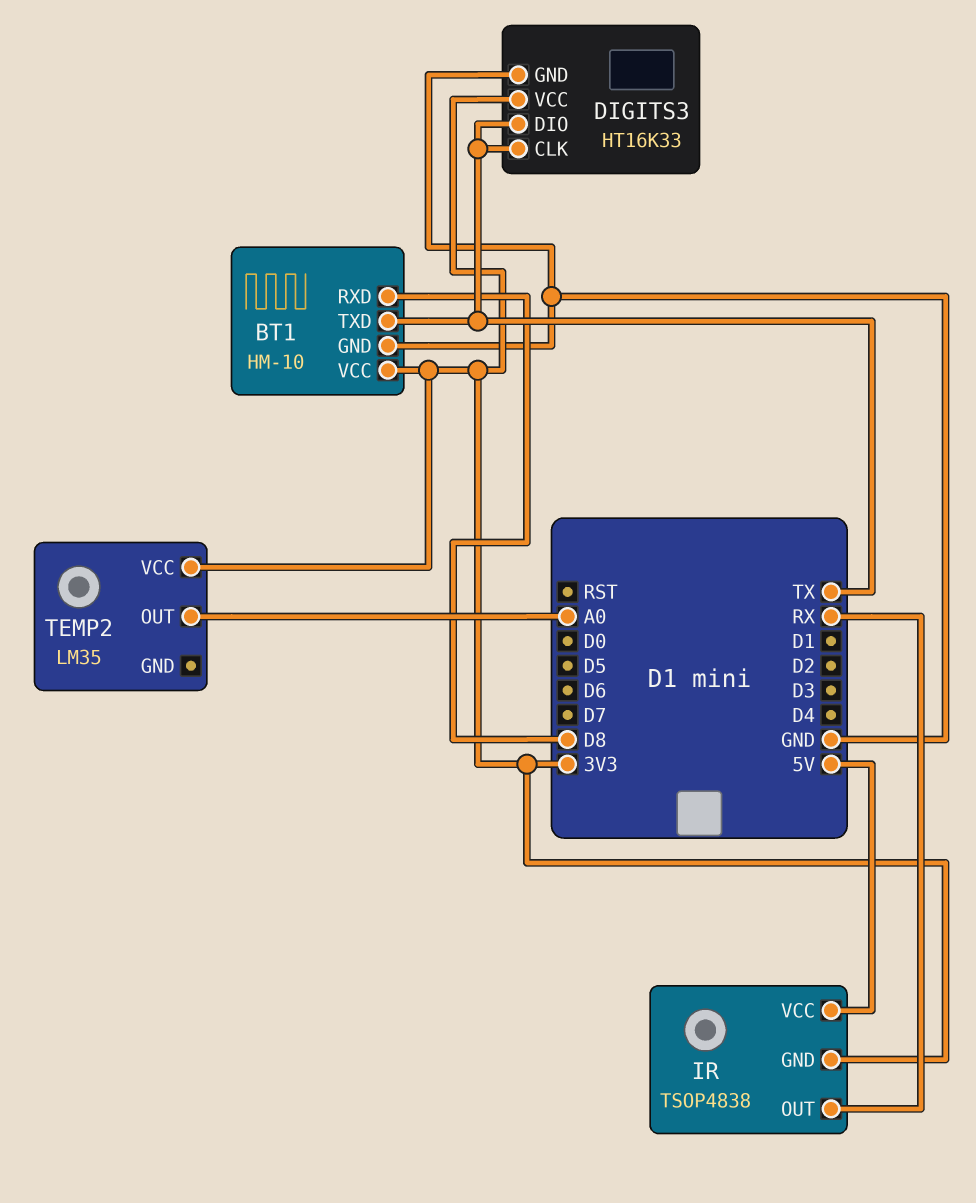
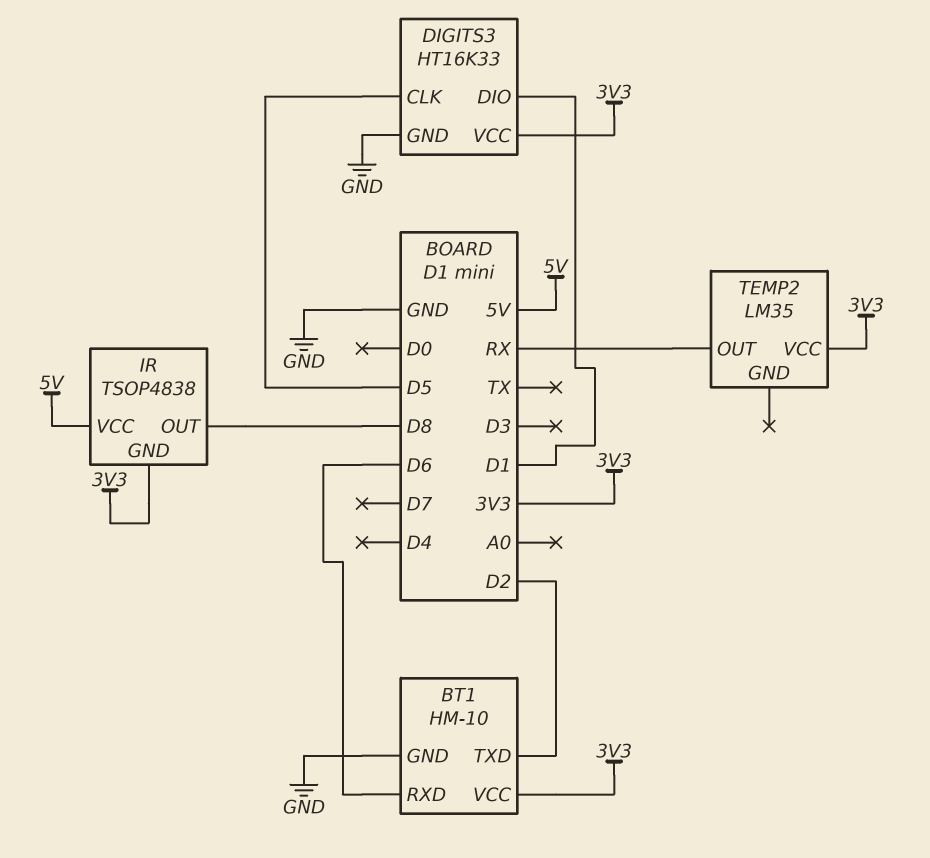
BT1 pin RXD: D8 -> D6
BT1 pin TXD: TX -> D2
DIGITS3 pin CLK: TX -> D5
DIGITS3 pin DIO: TX -> D1
IR pin OUT: RX -> D8
TEMP2 pin OUT: A0 -> RX

